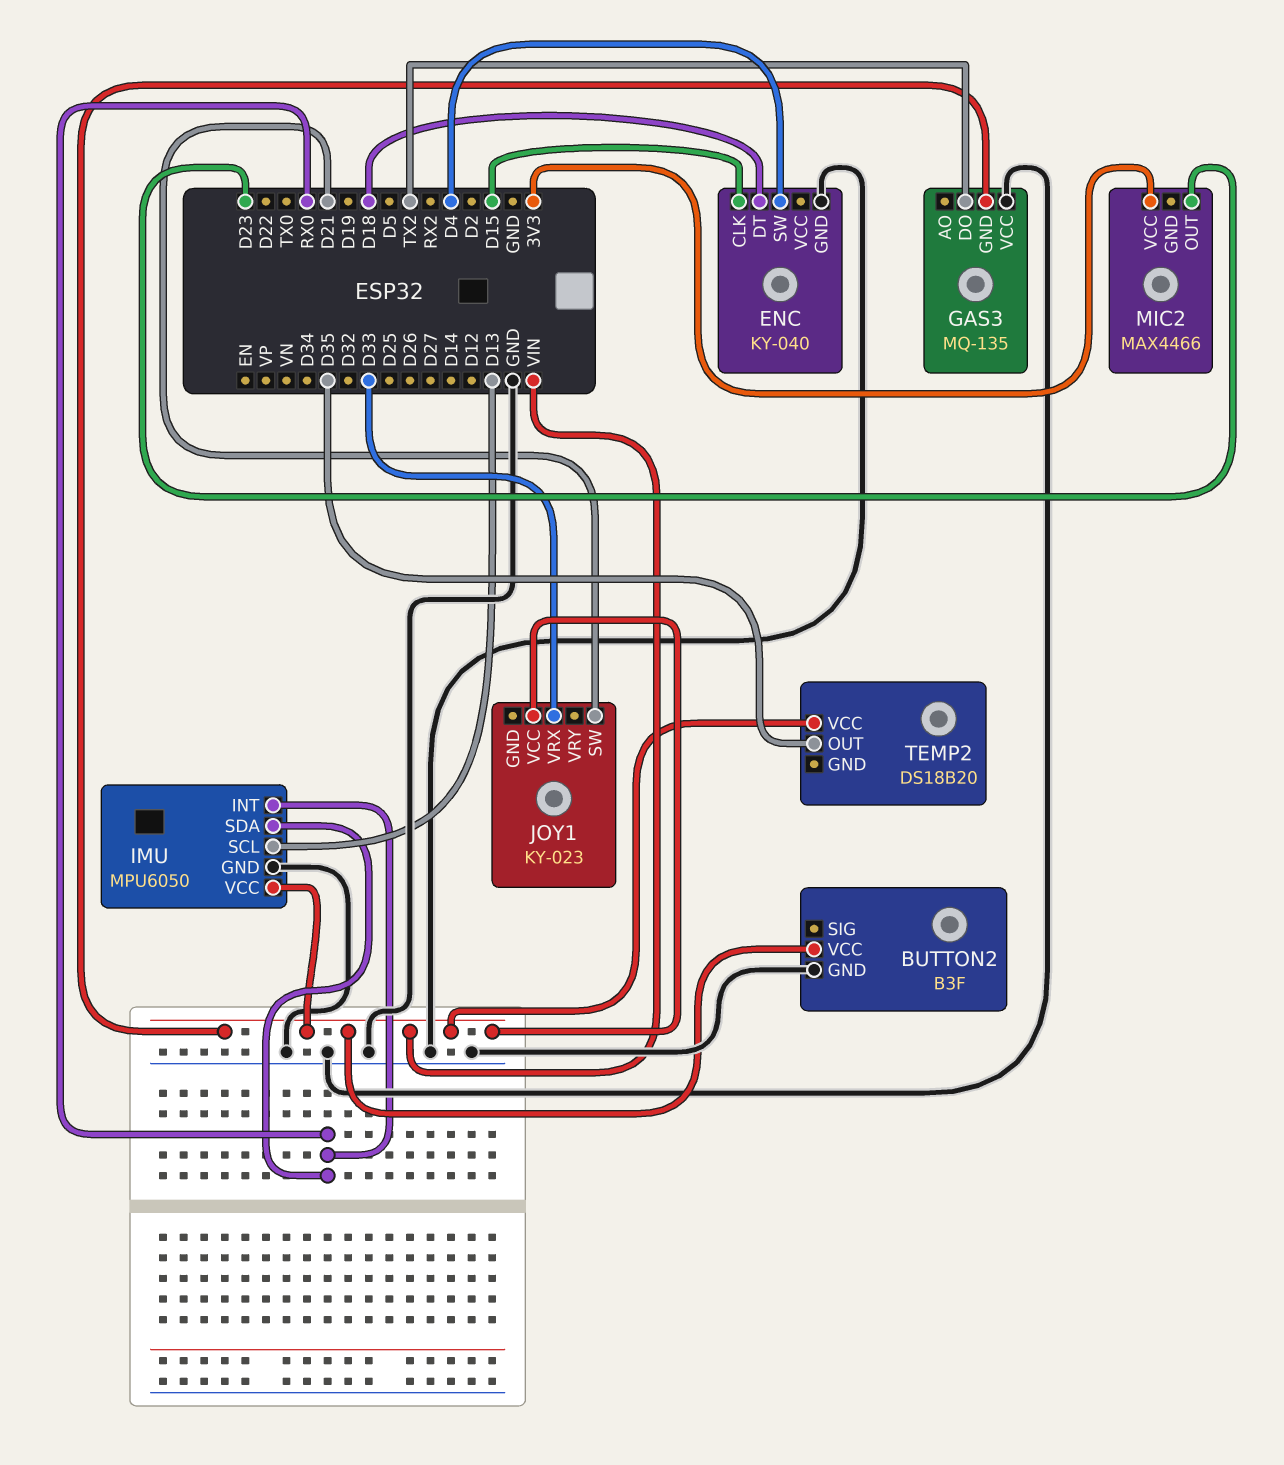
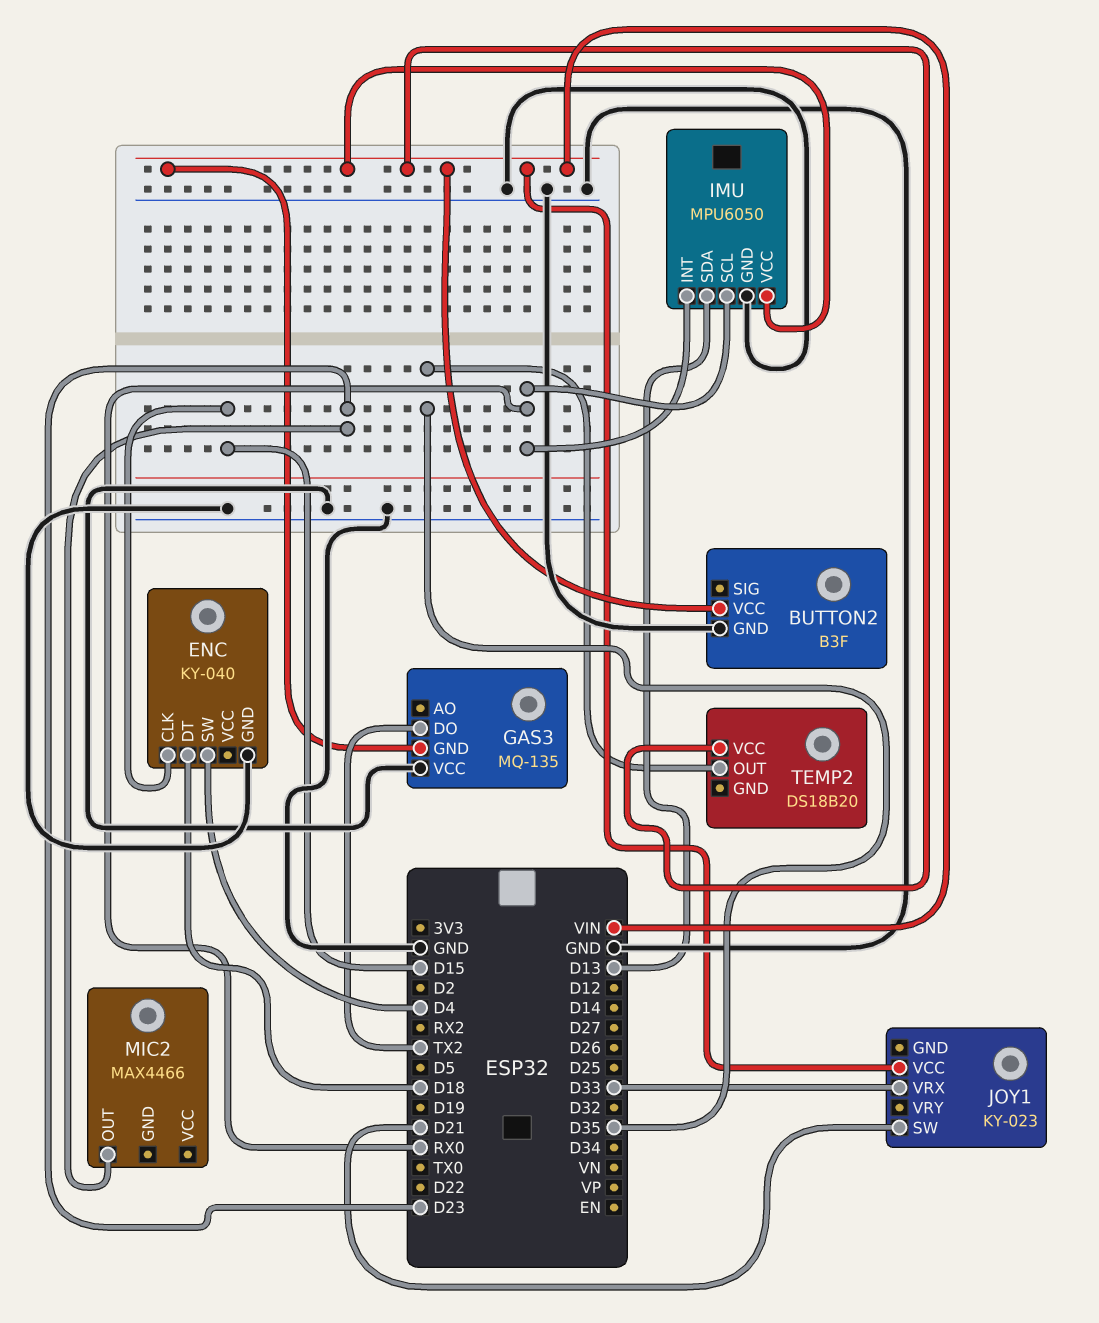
IMU pin SCL: D13 -> RX0
IMU pin SDA: RX0 -> D13
MIC2 pin VCC: 3V3 -> none

